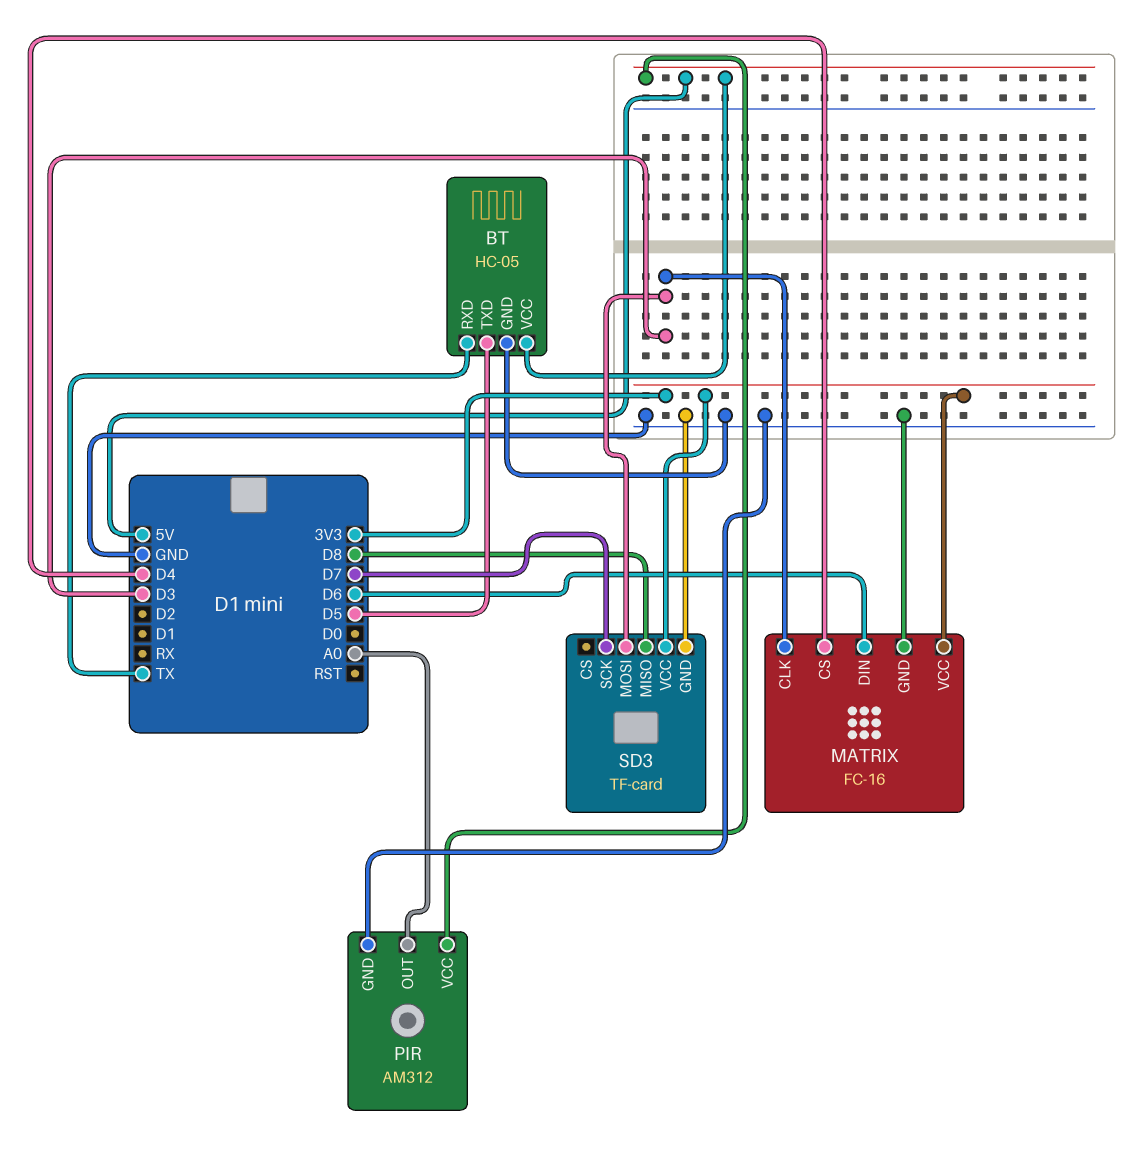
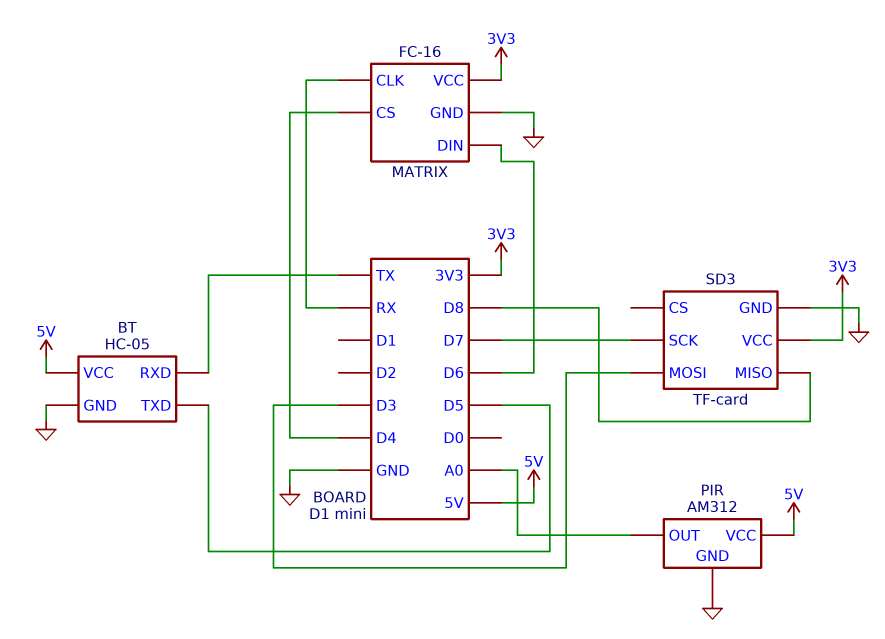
MATRIX pin CLK: D3 -> RX

